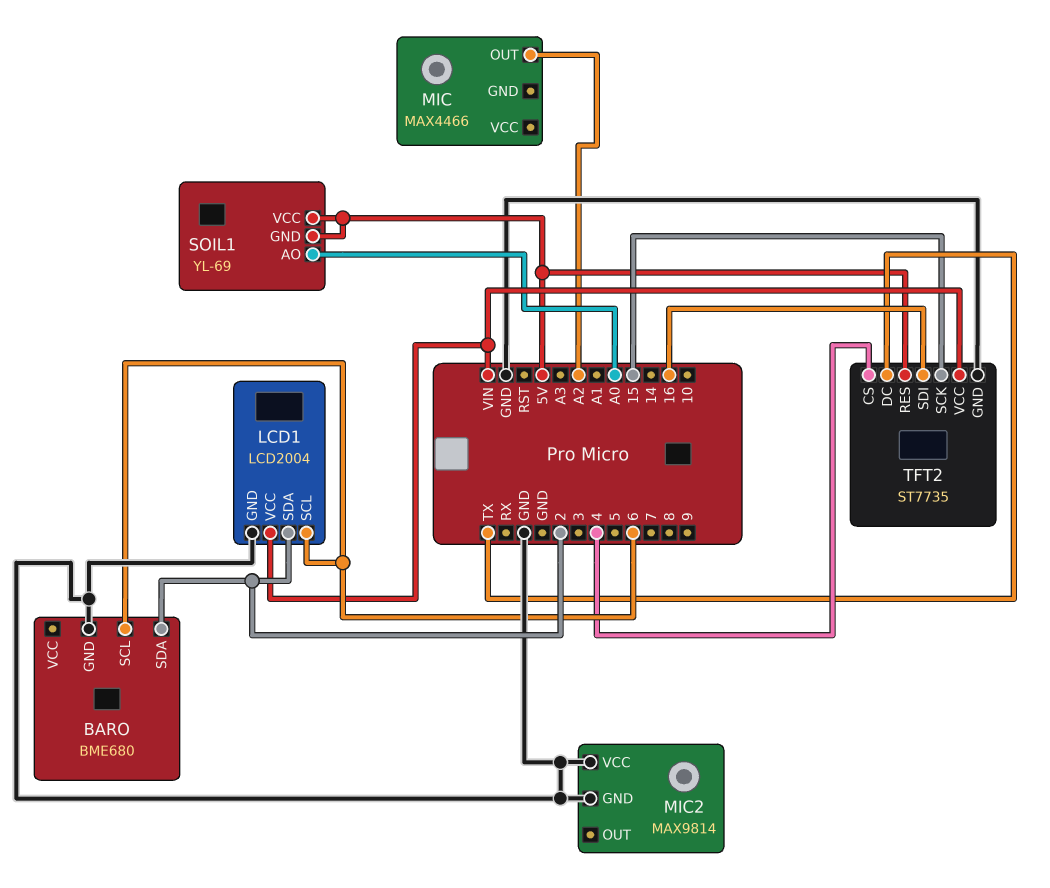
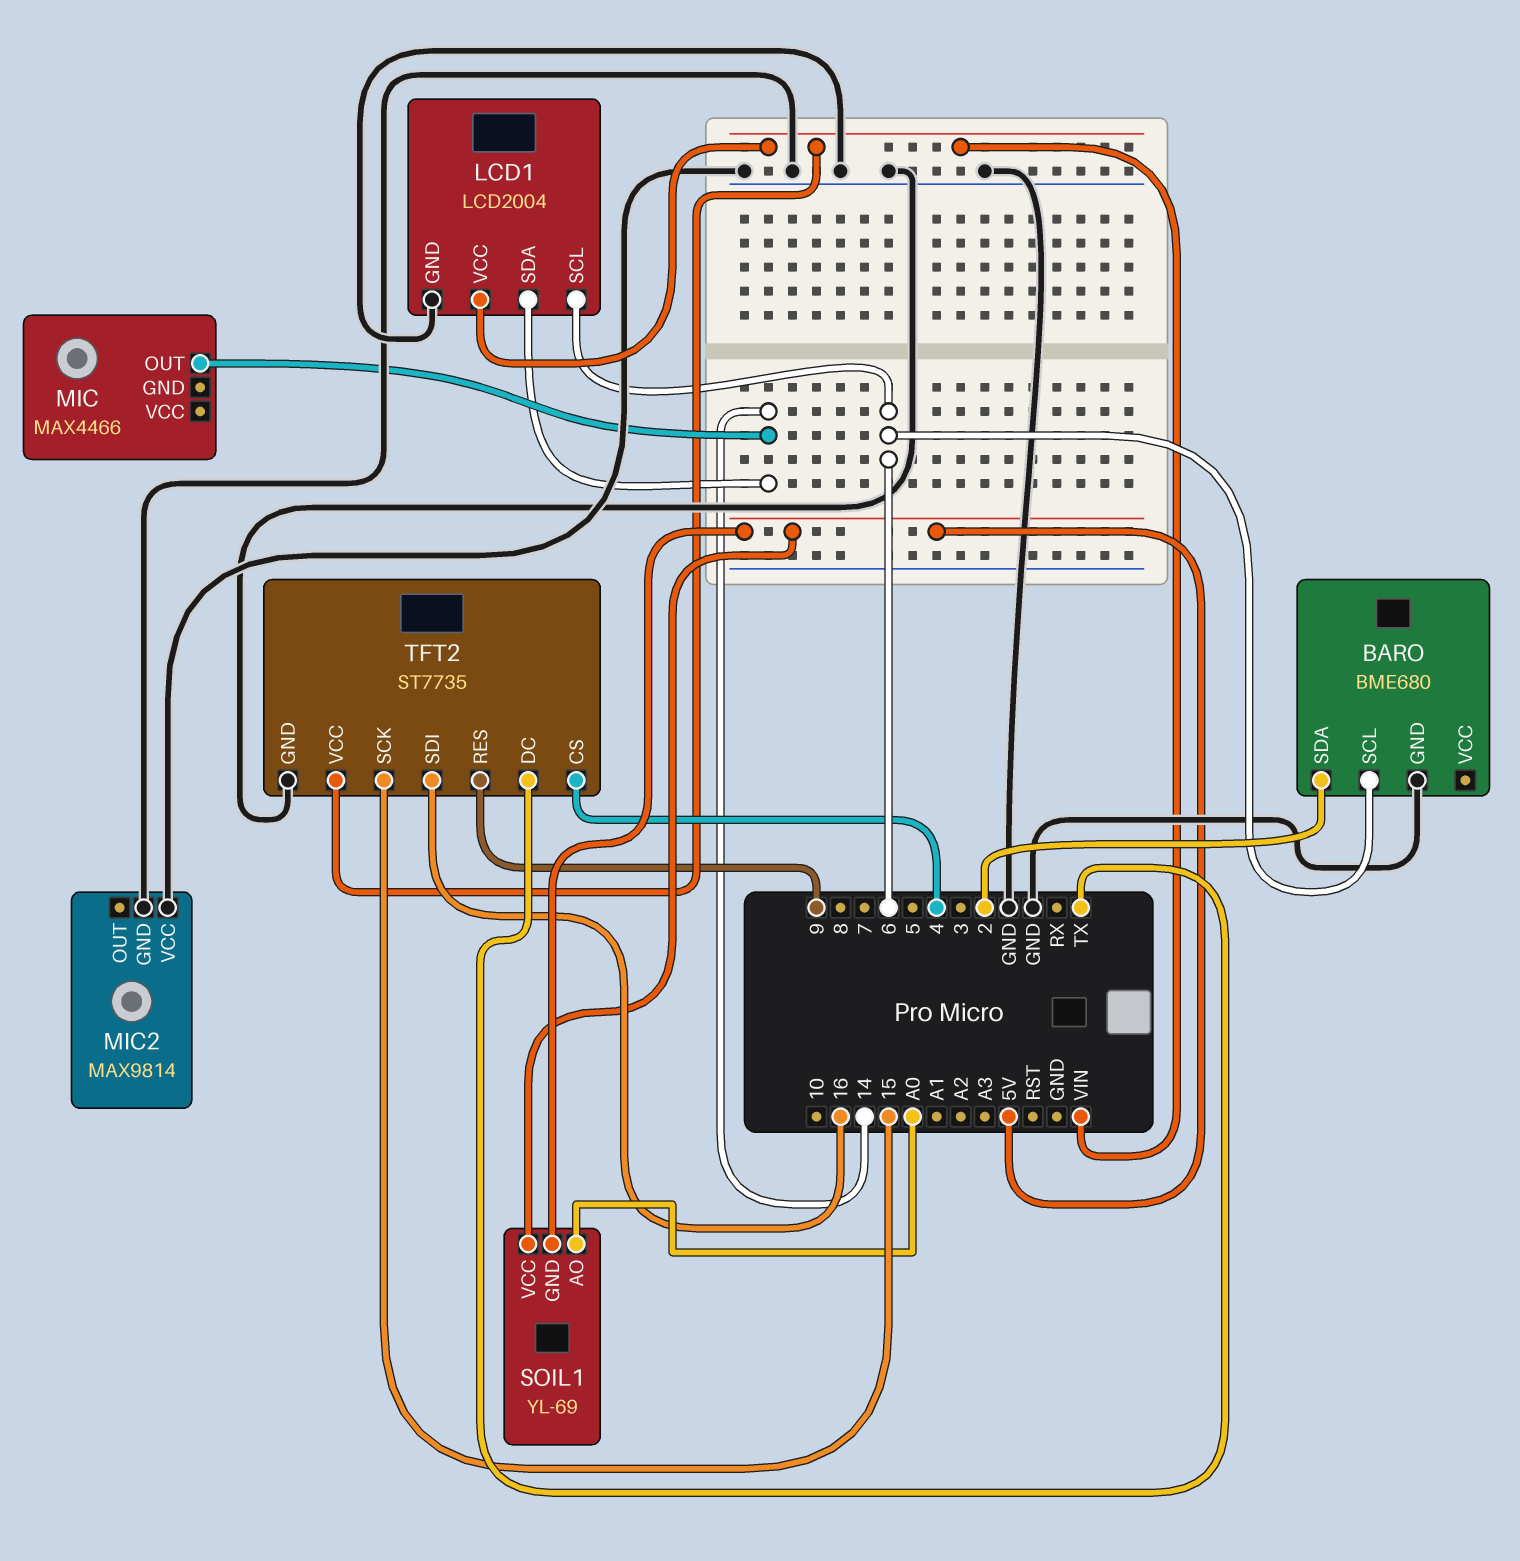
LCD1 pin SDA: 2 -> 14
MIC pin OUT: A2 -> 14
TFT2 pin RES: 5V -> 9

